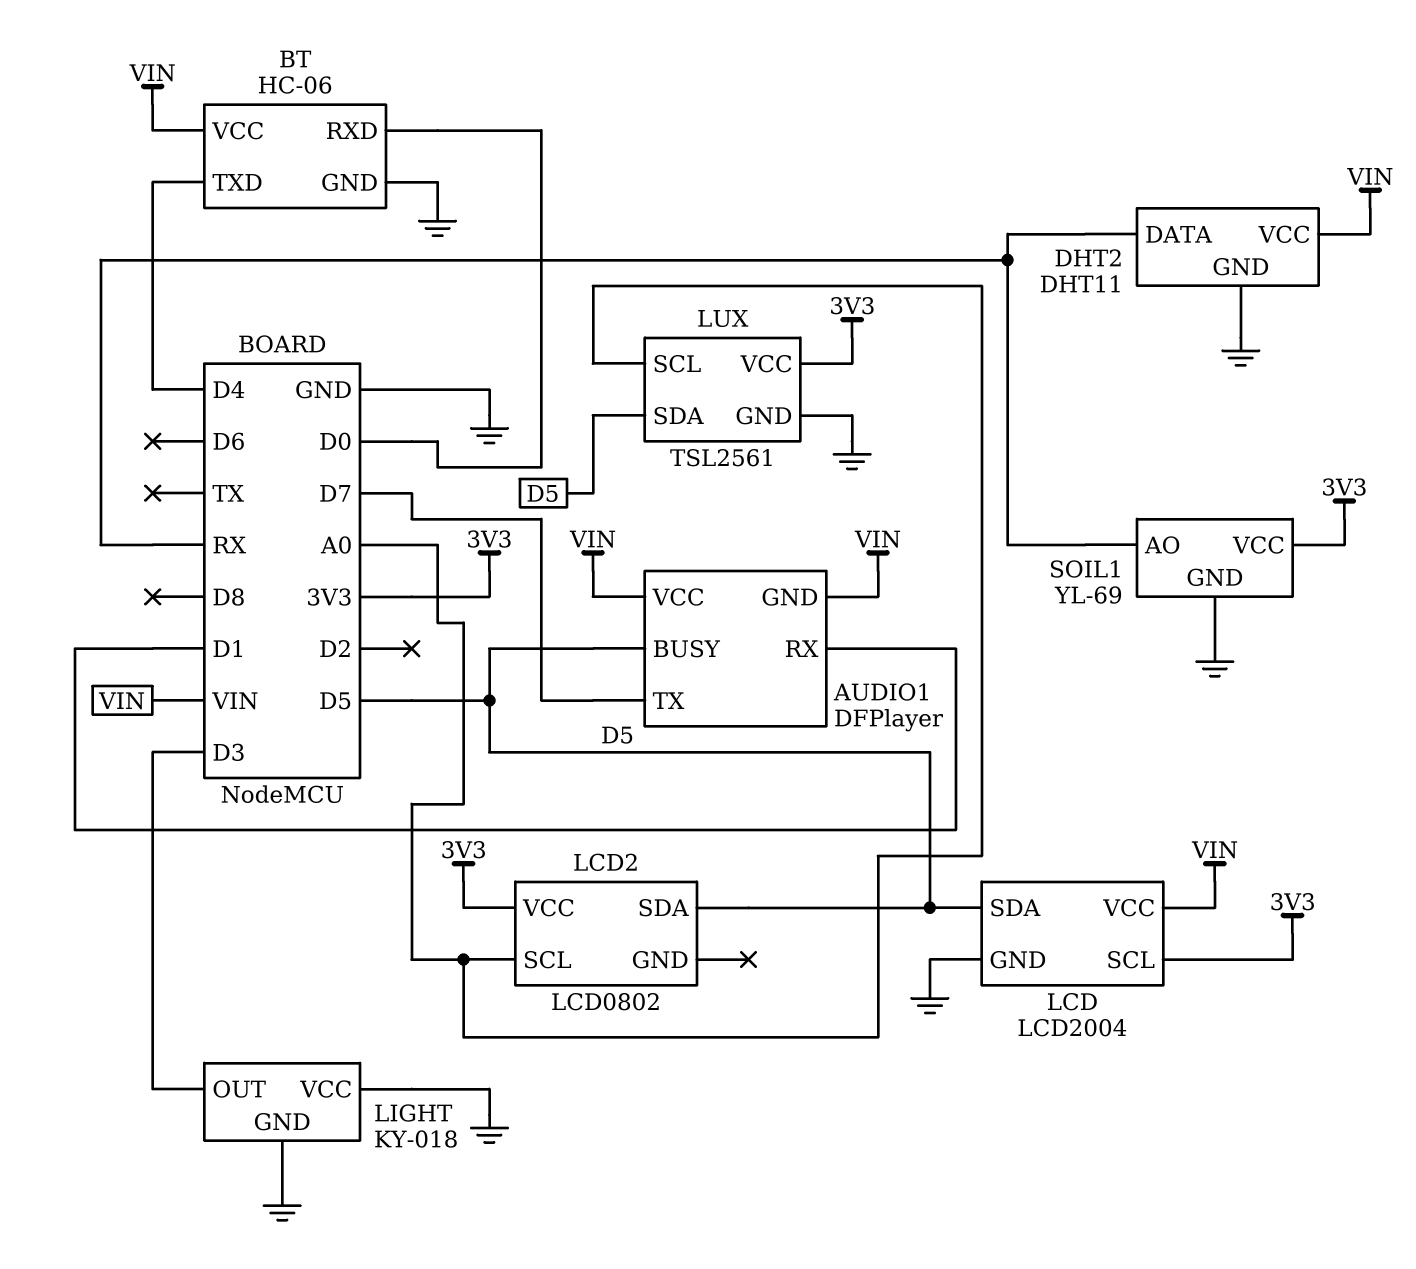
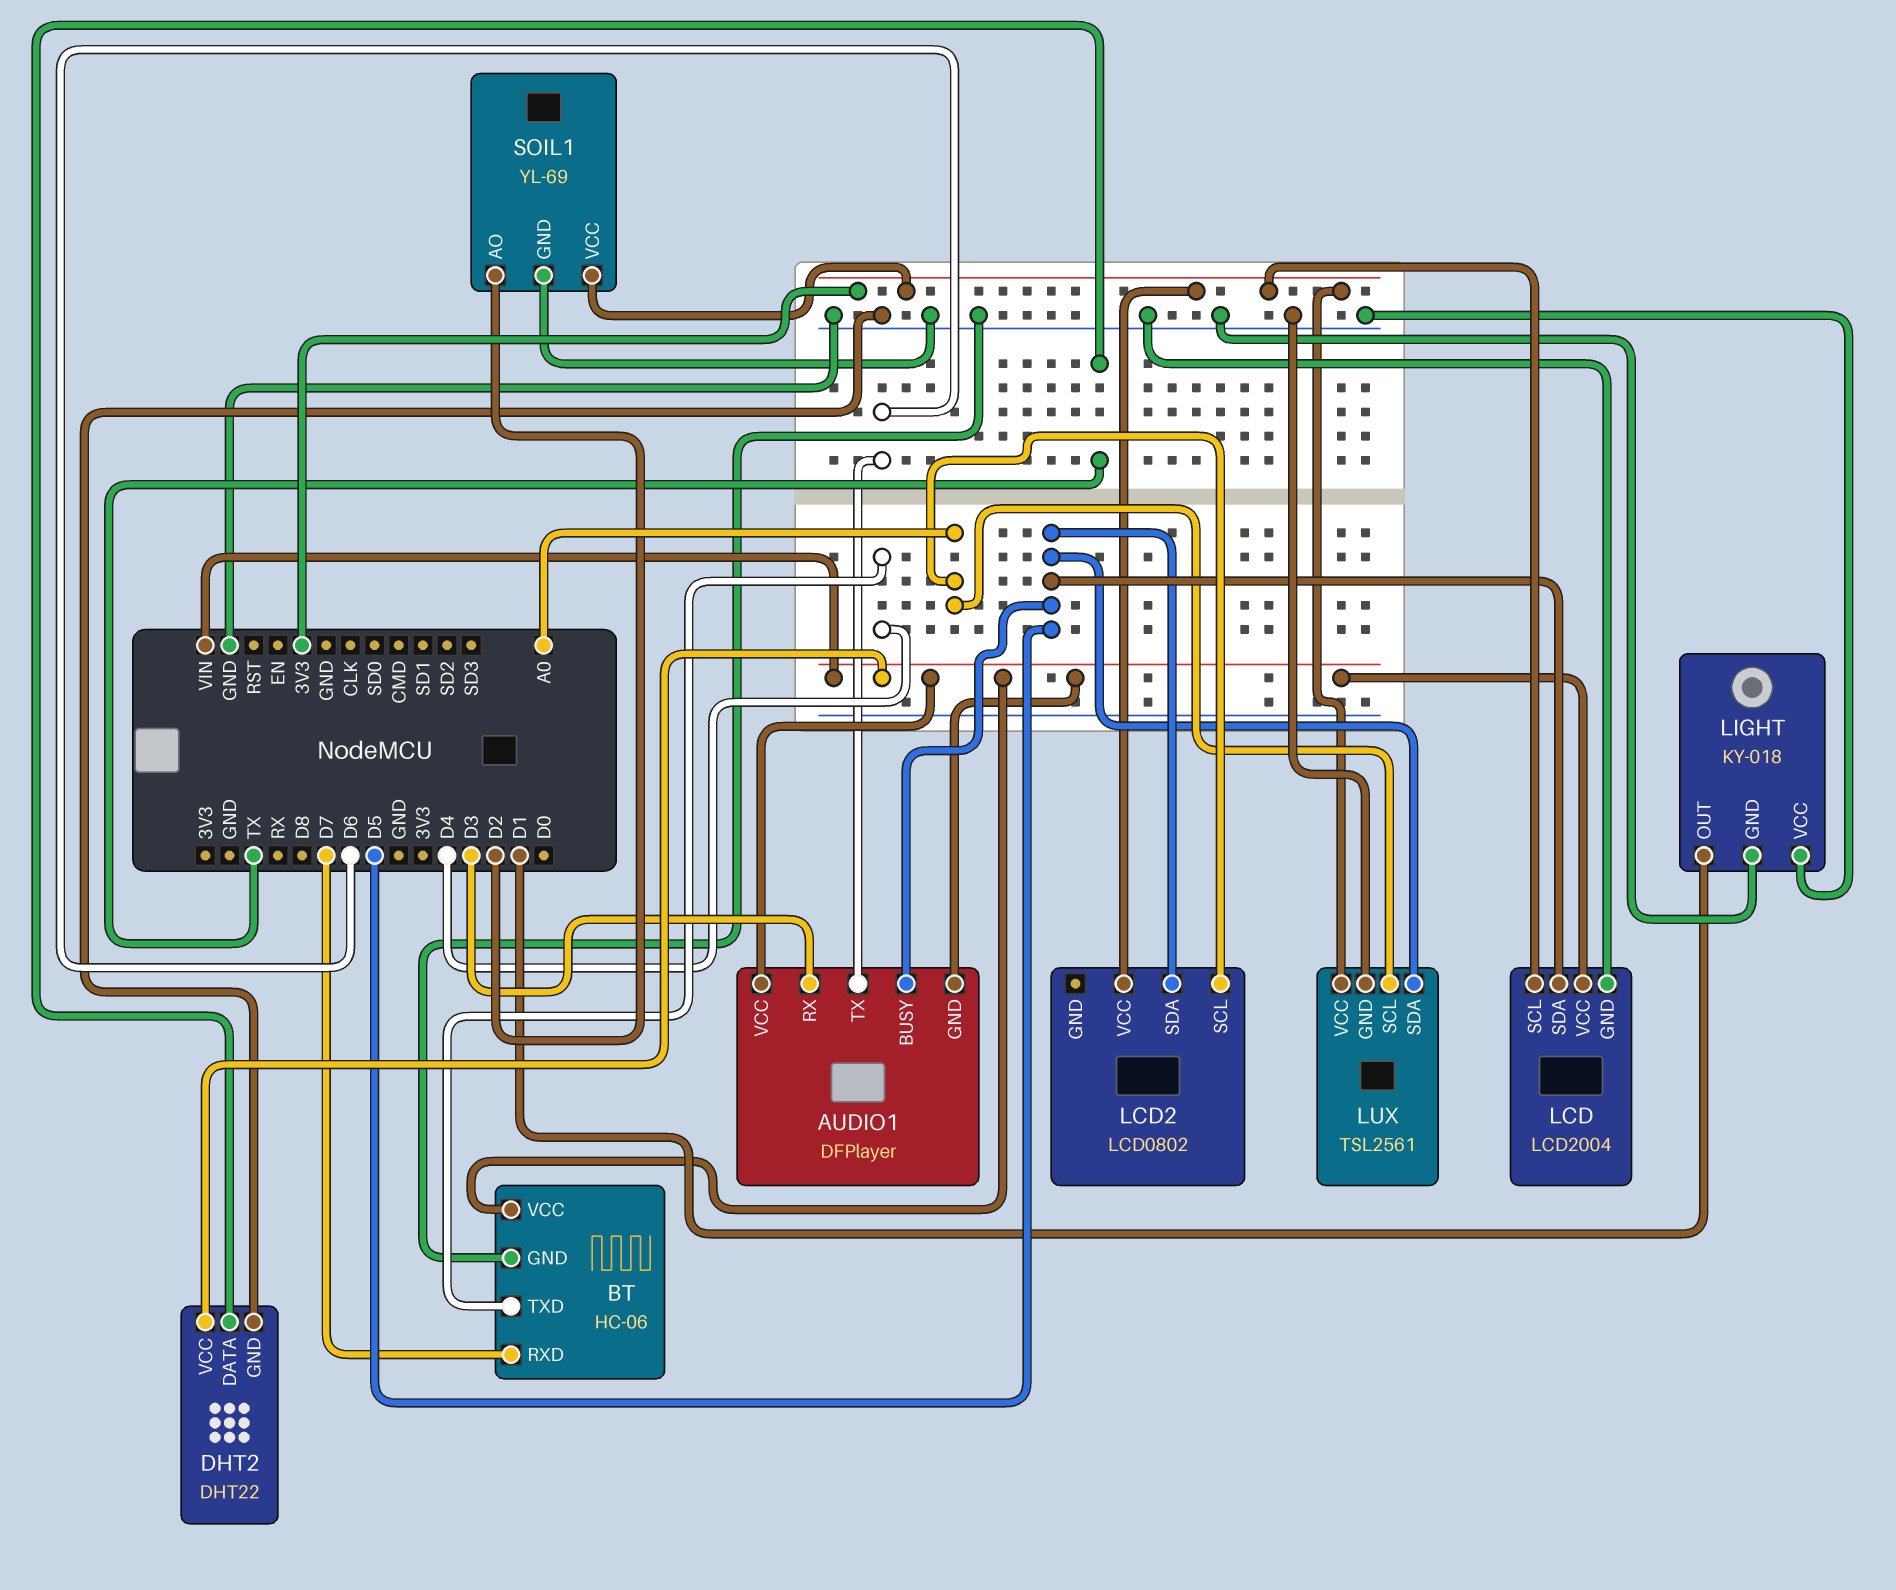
AUDIO1 pin RX: D1 -> D3
AUDIO1 pin TX: D7 -> D6
BT pin RXD: D0 -> D7
DHT2: DHT11 -> DHT22
DHT2 pin DATA: RX -> TX
LIGHT pin OUT: D3 -> D1
SOIL1 pin AO: RX -> D2

